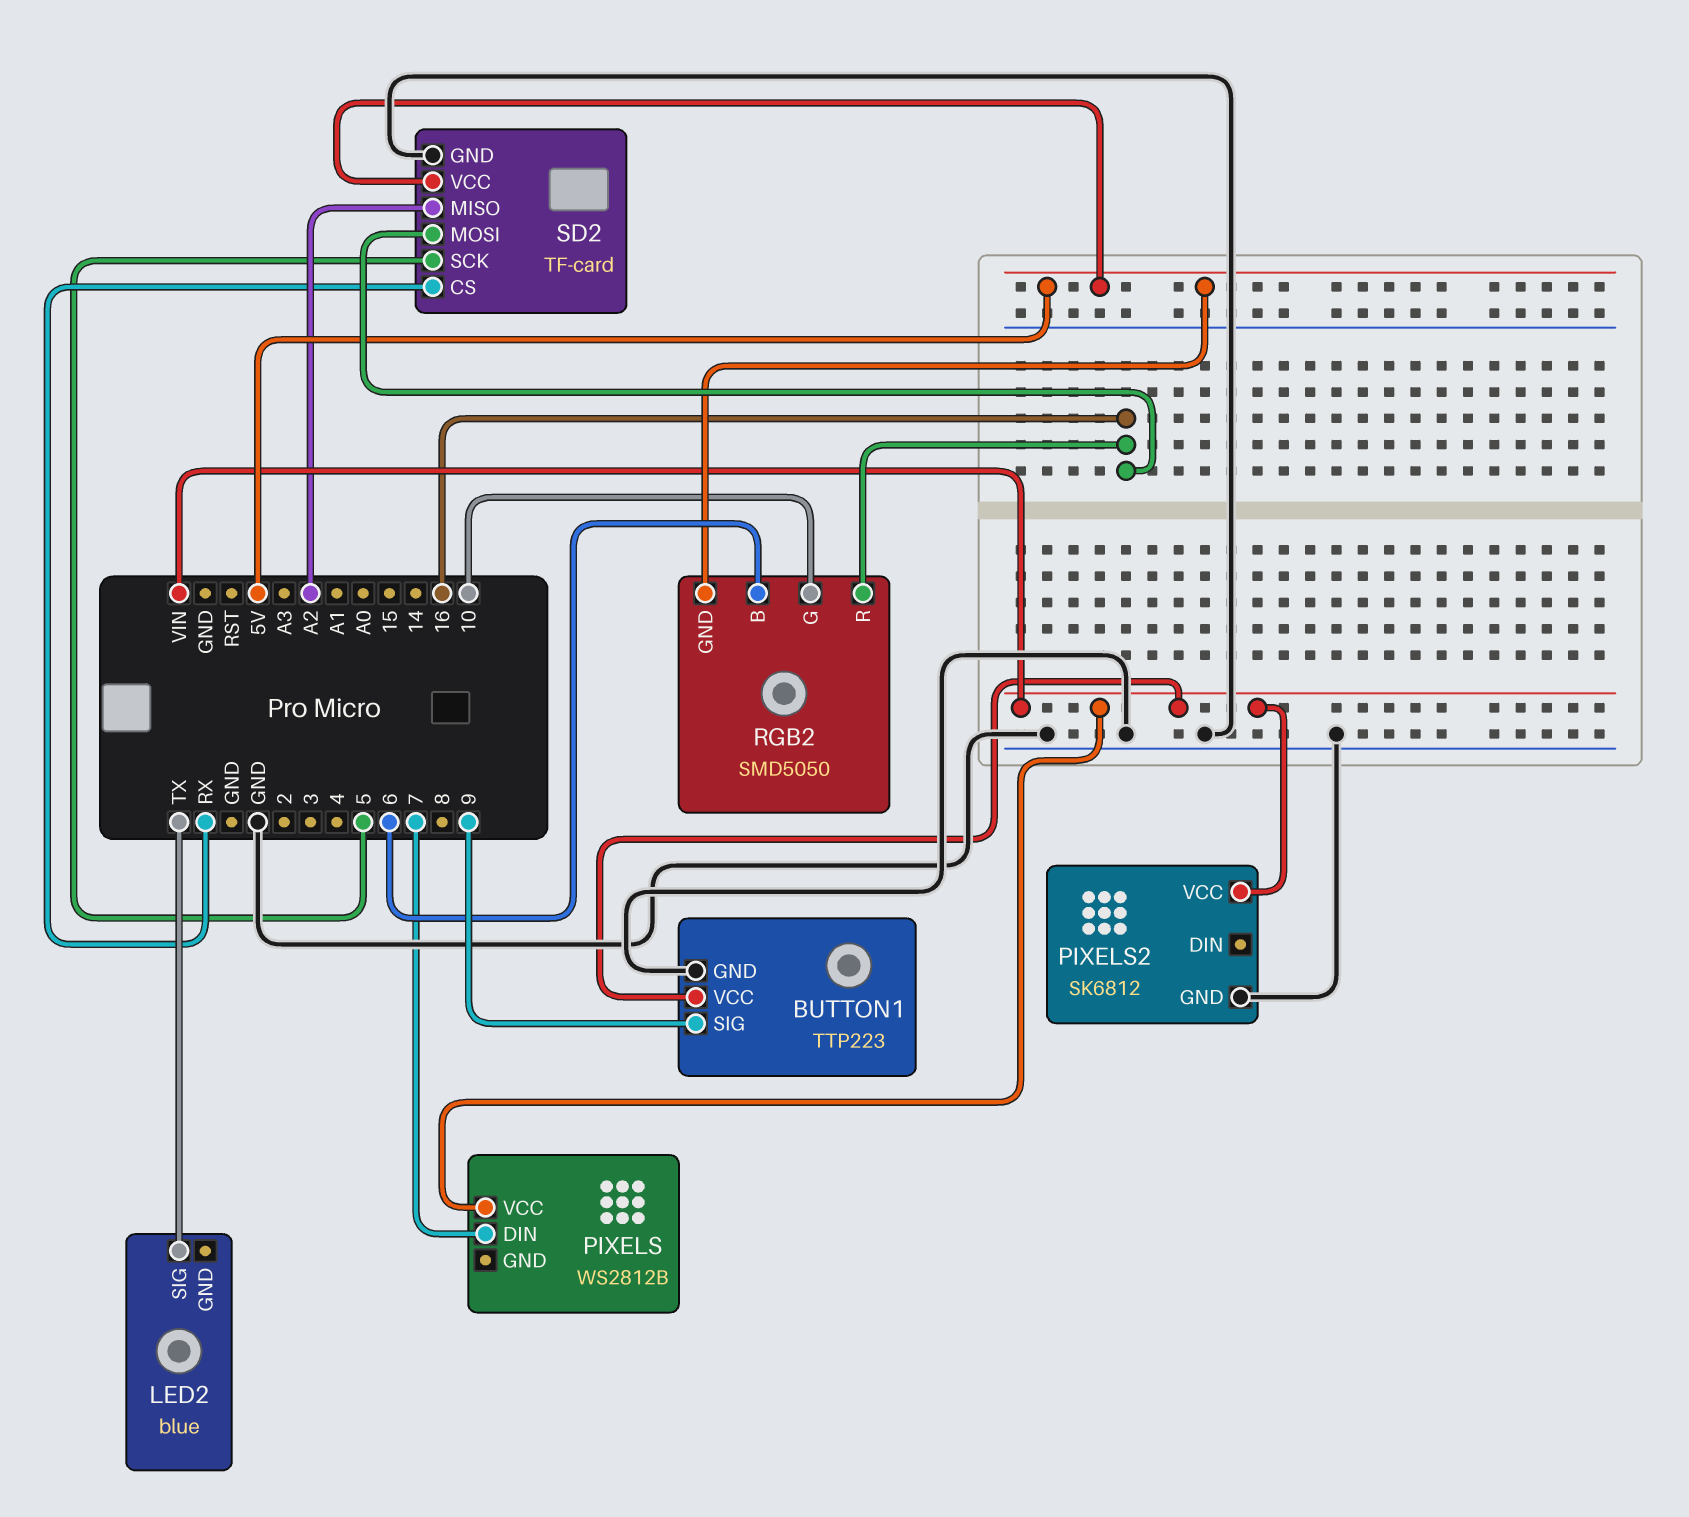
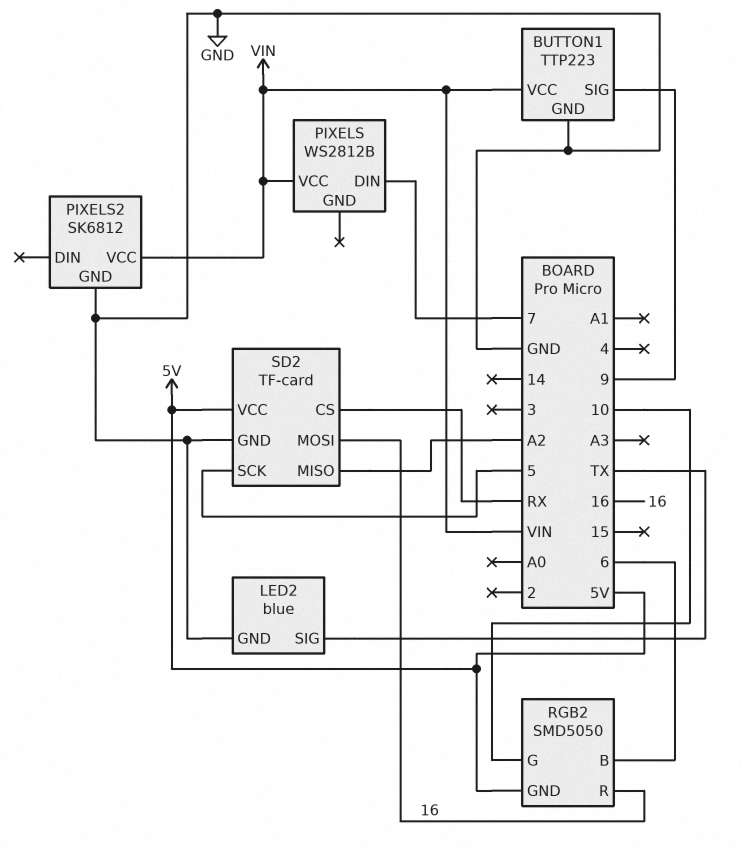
LED2 pin GND: none -> GND

